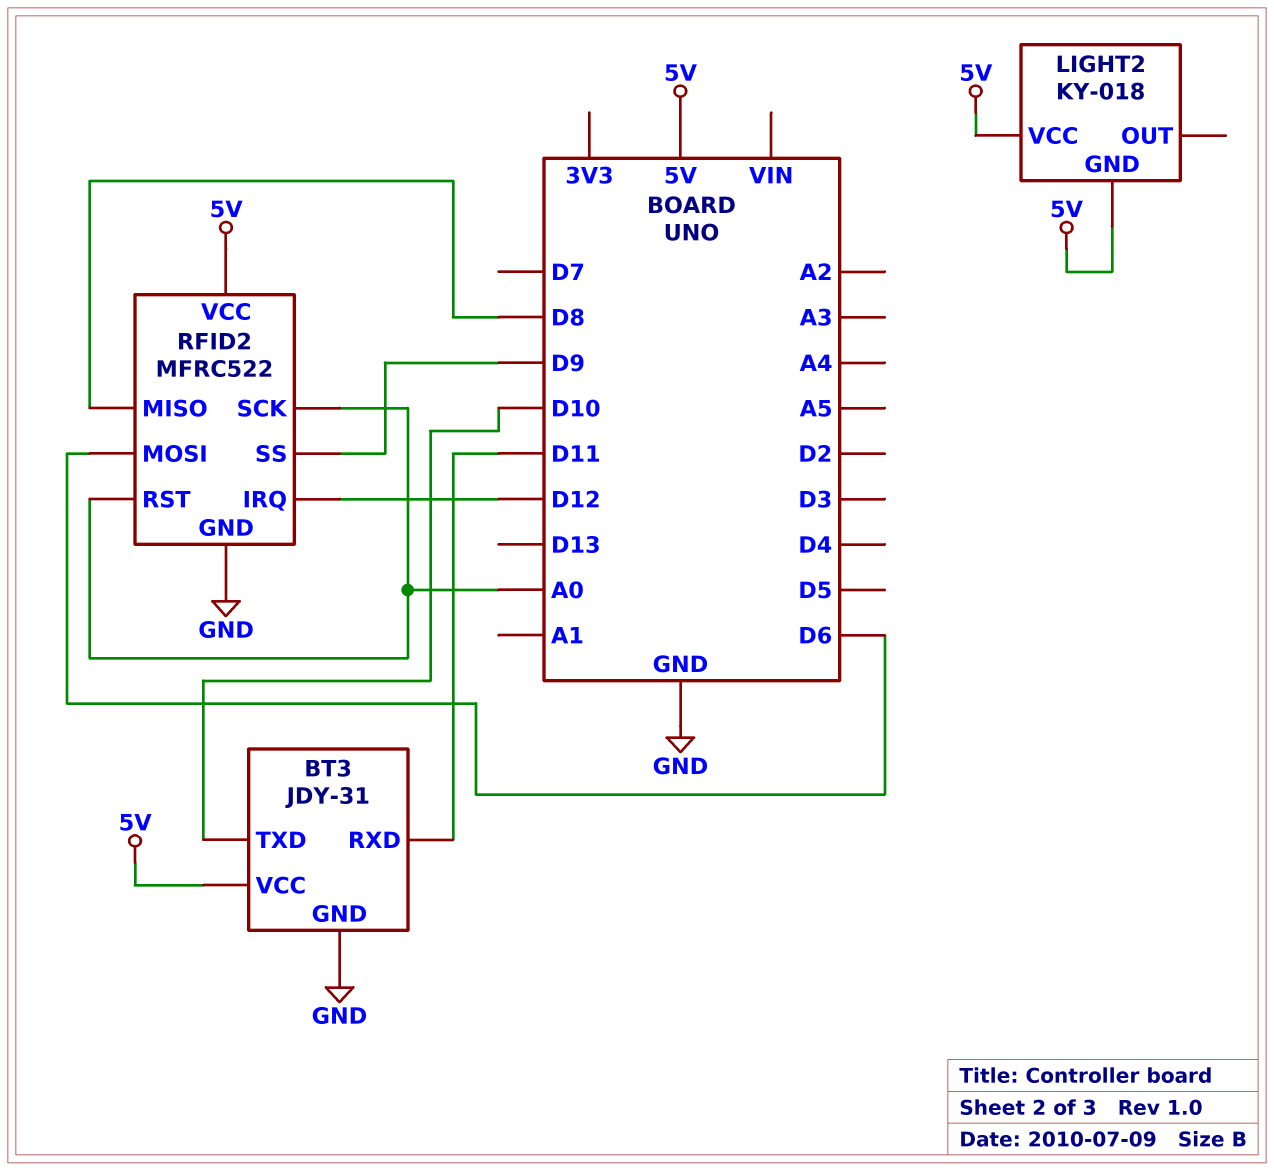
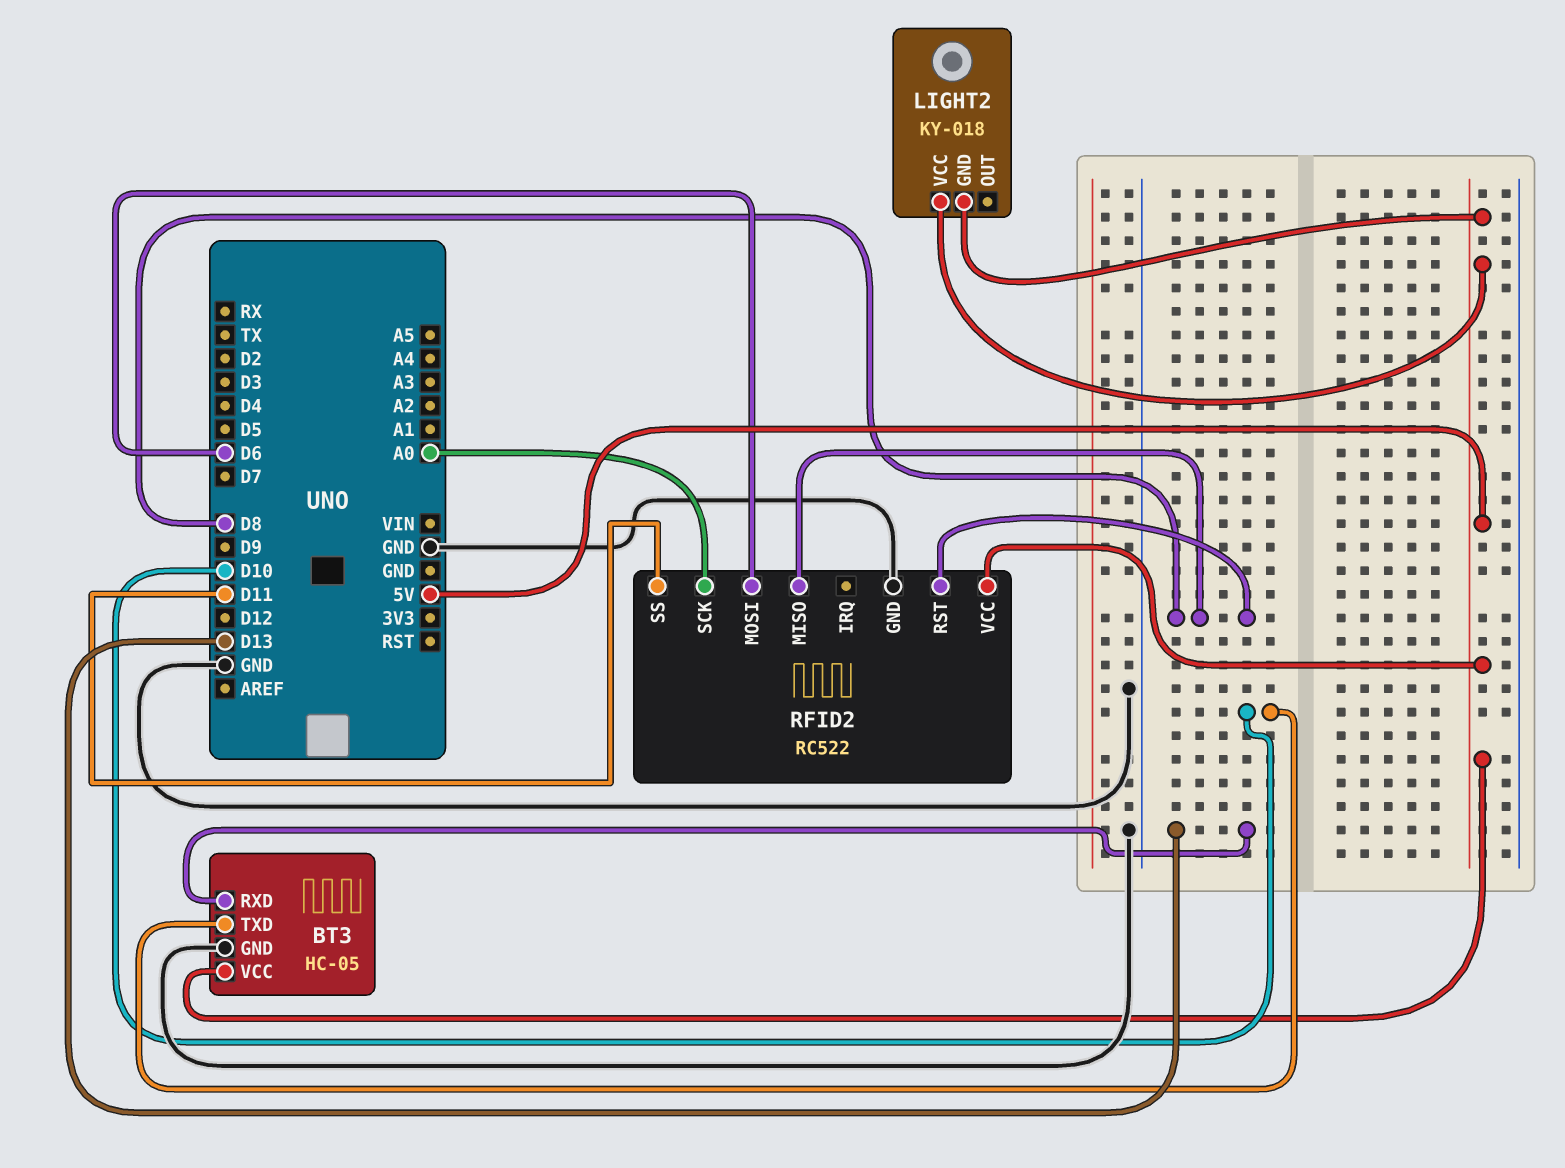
BT3: JDY-31 -> HC-05
BT3 pin RXD: D11 -> D13
RFID2: MFRC522 -> RC522
RFID2 pin IRQ: D12 -> none
RFID2 pin RST: A0 -> D8
RFID2 pin SS: D9 -> D11

